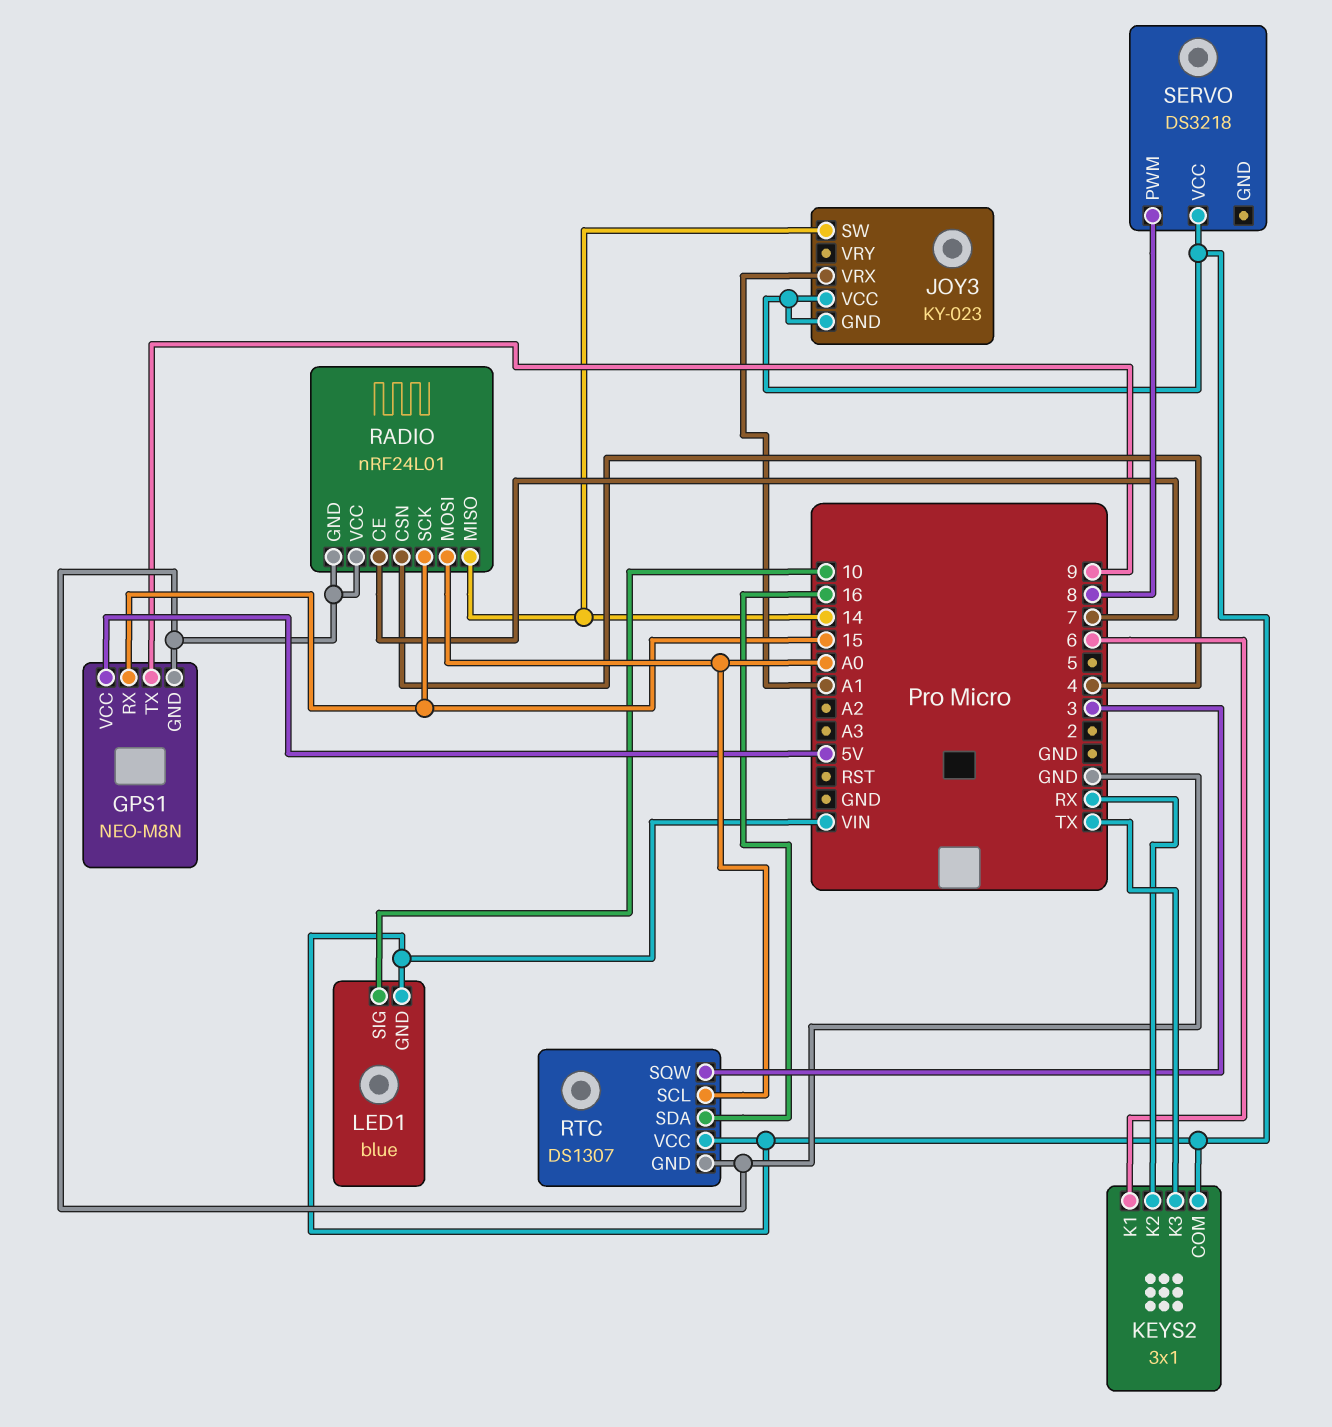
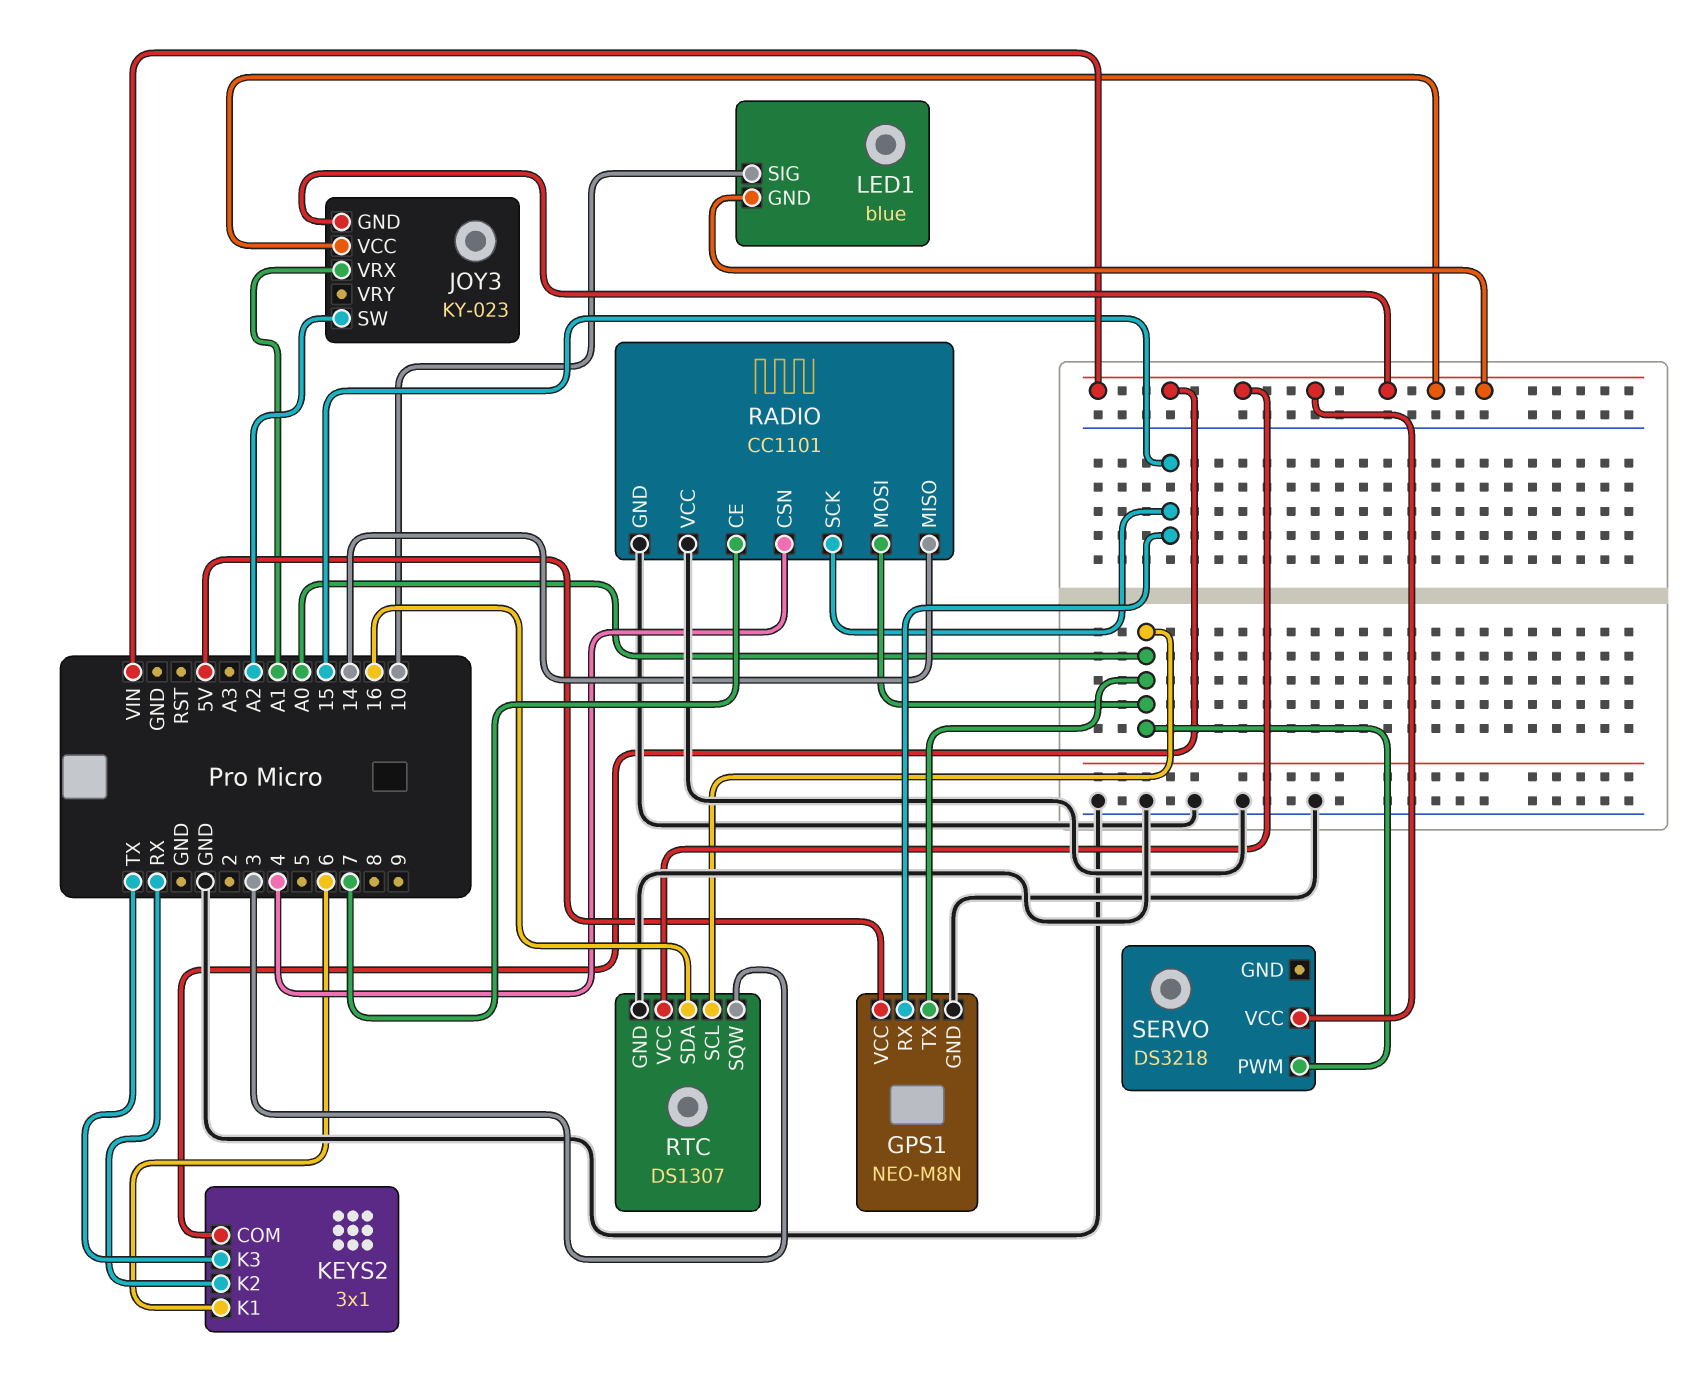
GPS1 pin TX: 9 -> A0
JOY3 pin SW: 14 -> A2
RADIO: nRF24L01 -> CC1101
SERVO pin PWM: 8 -> A0

